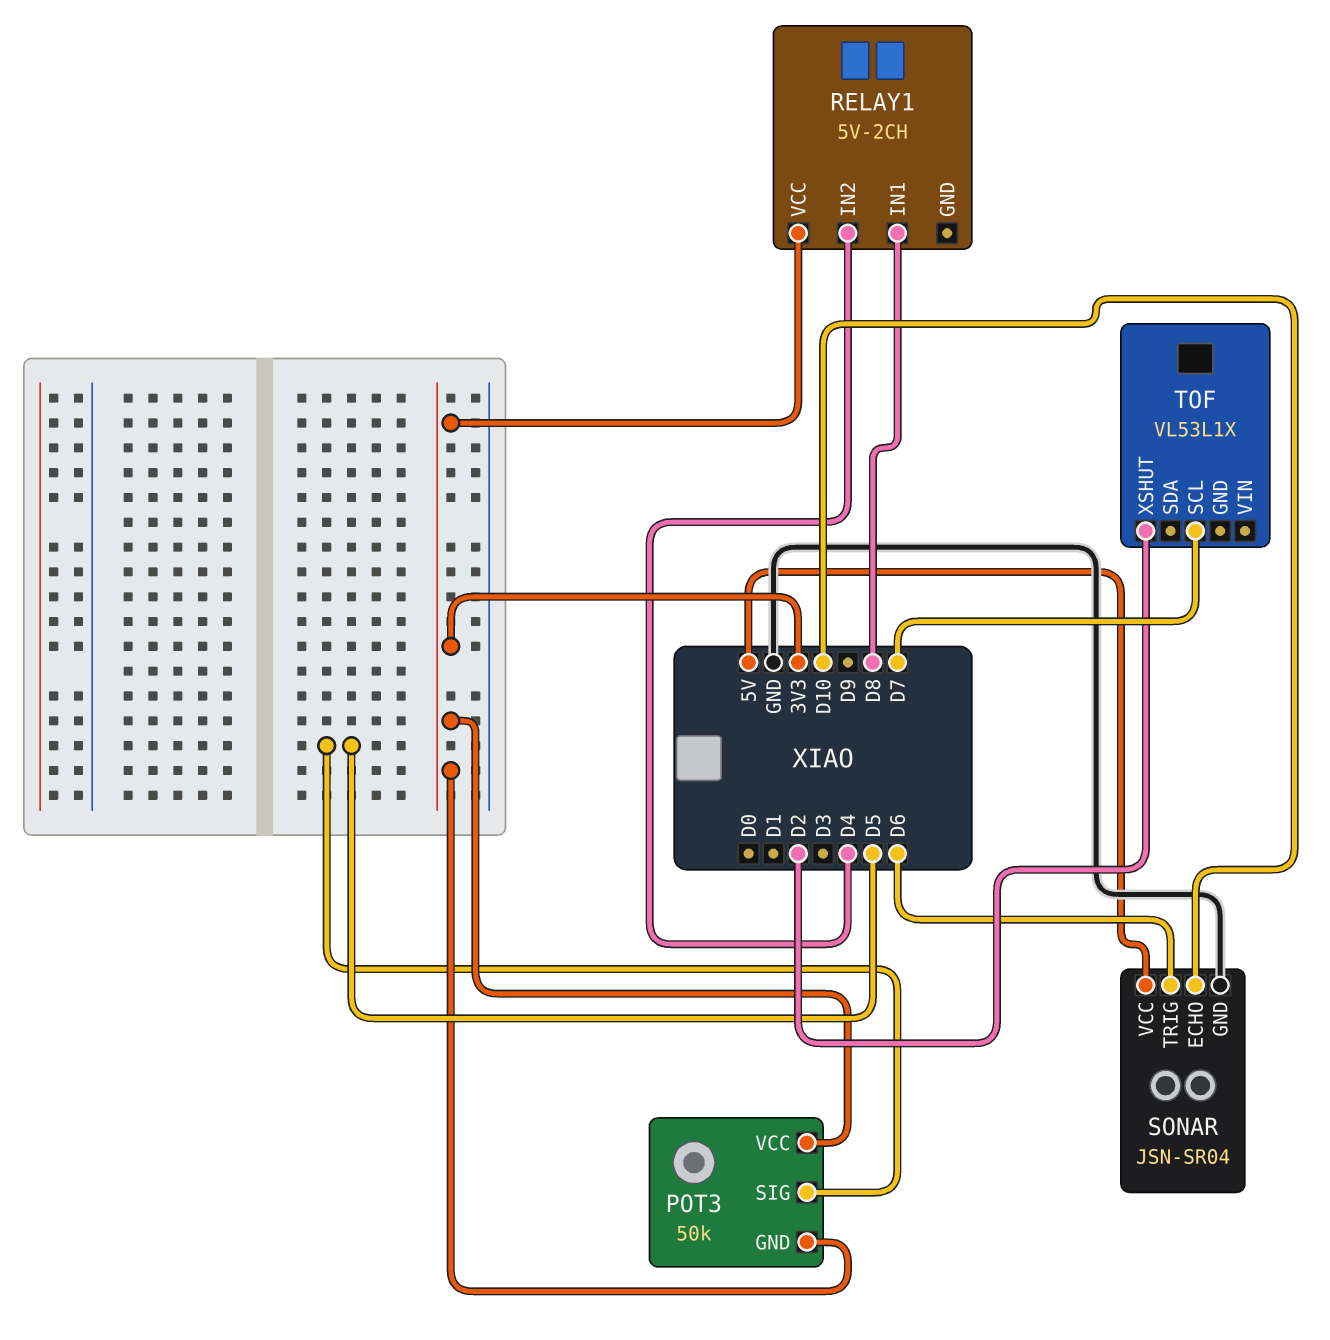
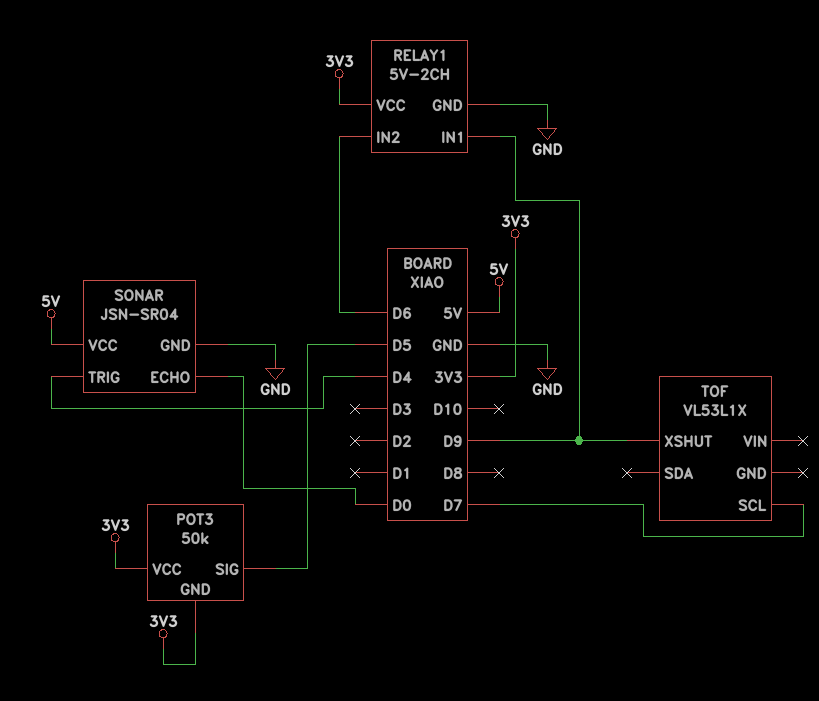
RELAY1 pin GND: none -> GND
RELAY1 pin IN1: D8 -> D9
RELAY1 pin IN2: D4 -> D6
SONAR pin ECHO: D10 -> D0
SONAR pin TRIG: D6 -> D4
TOF pin XSHUT: D2 -> D9

